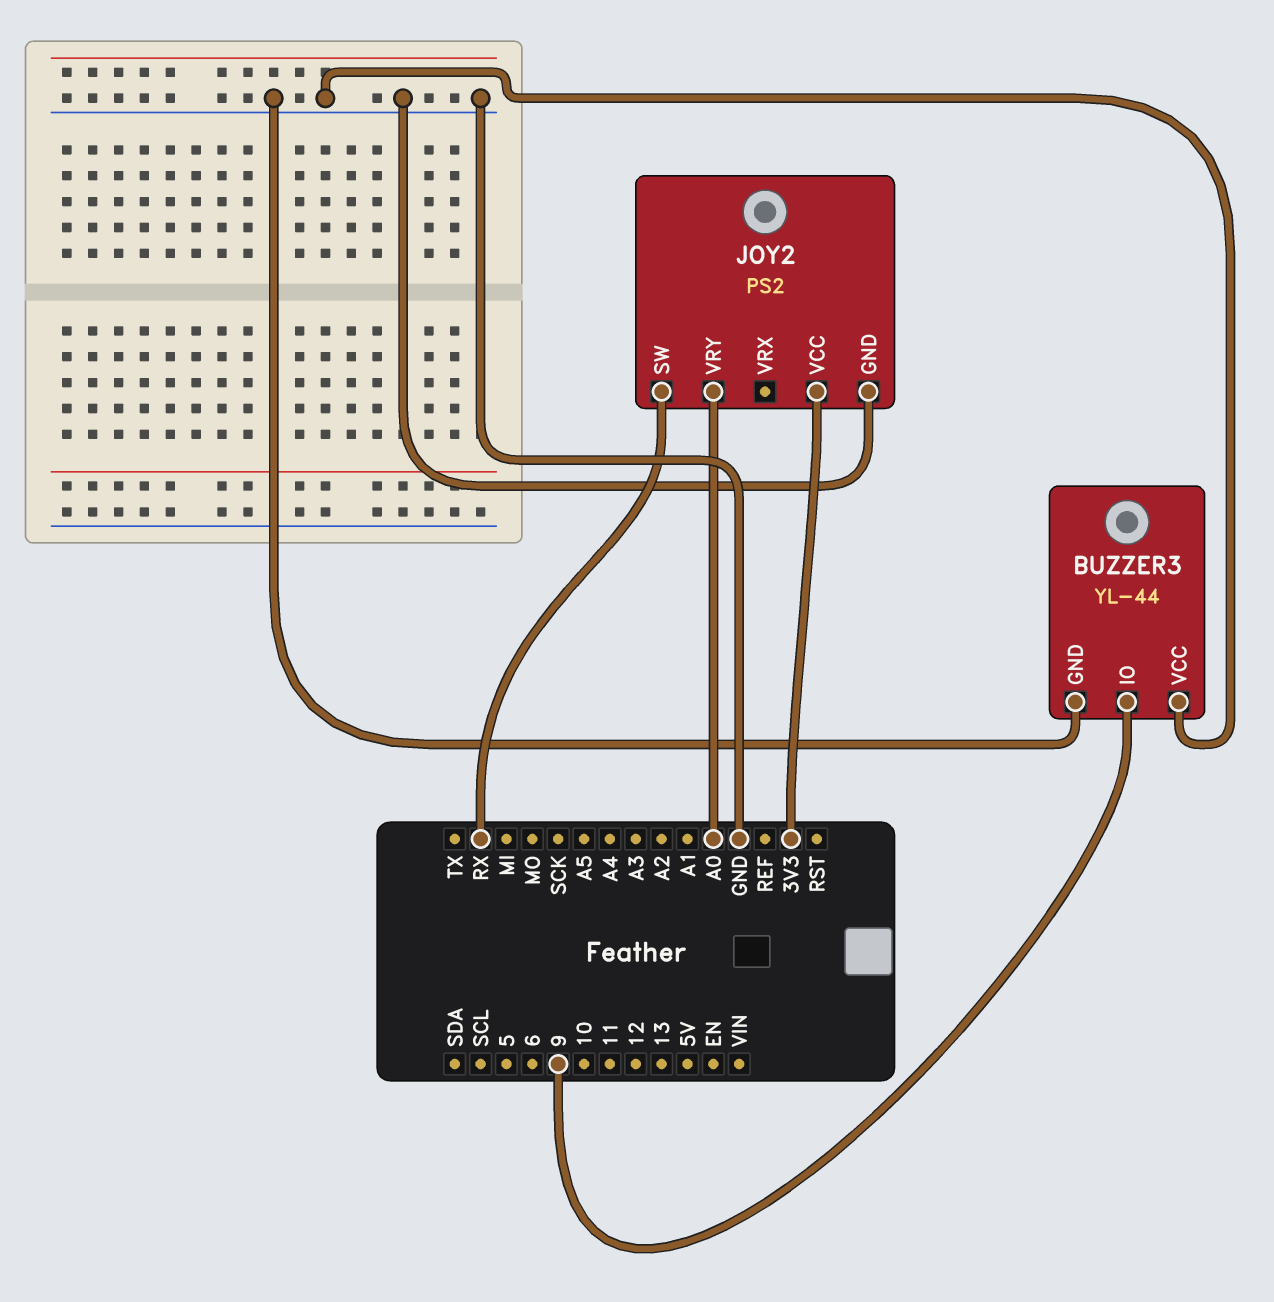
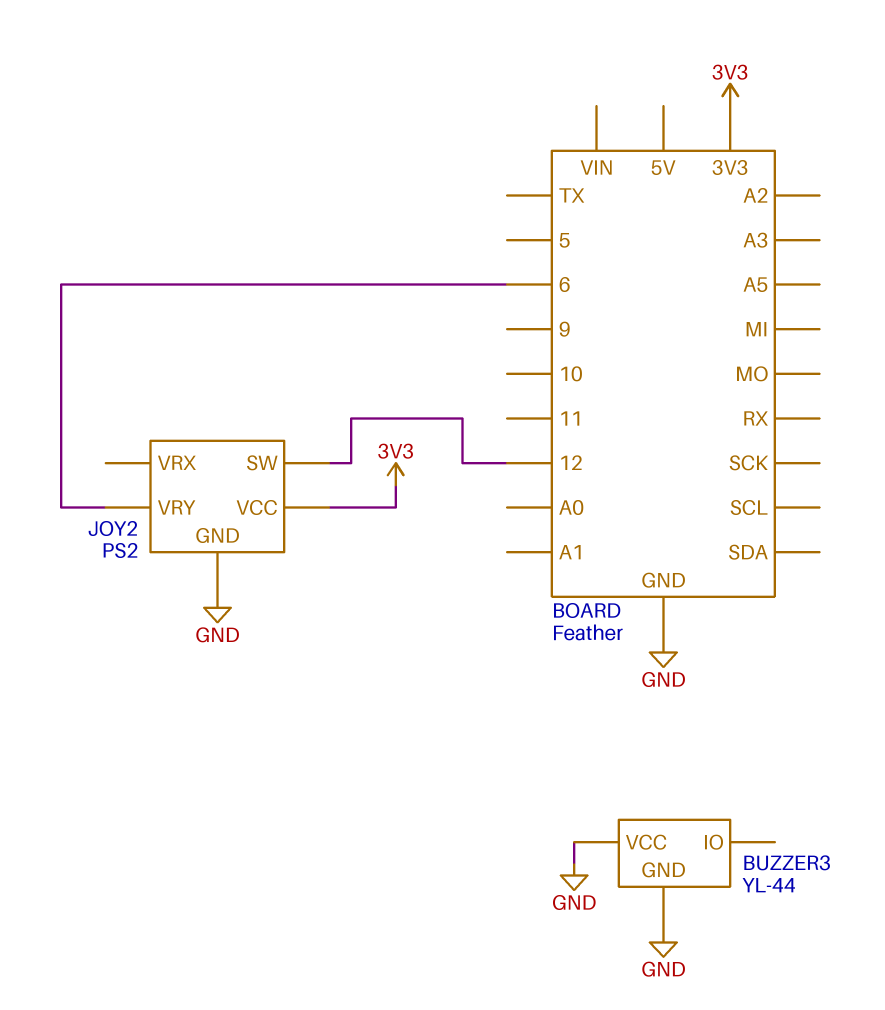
BUZZER3 pin IO: 9 -> none
JOY2 pin SW: RX -> 12
JOY2 pin VRY: A0 -> 6

